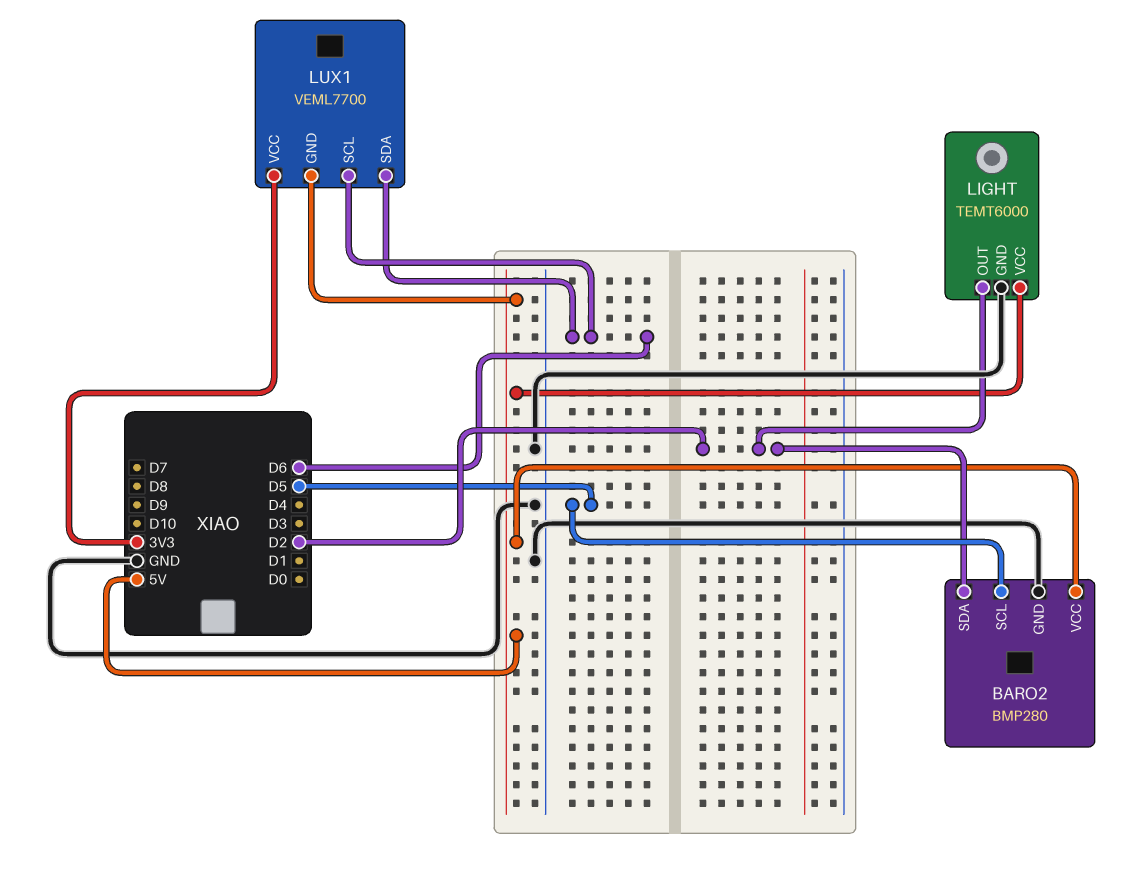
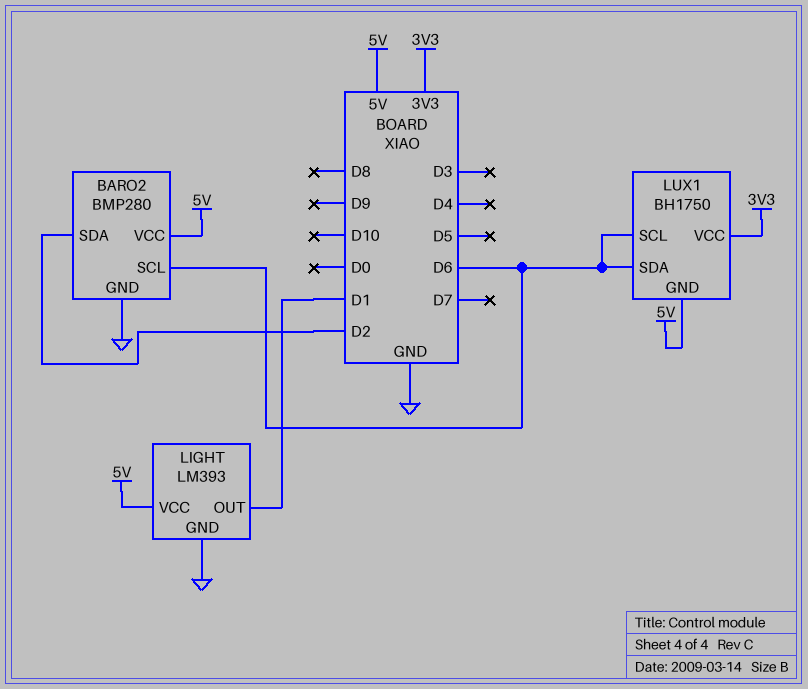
BARO2 pin SCL: D5 -> D6
LIGHT: TEMT6000 -> LM393
LIGHT pin OUT: D2 -> D1
LUX1: VEML7700 -> BH1750

